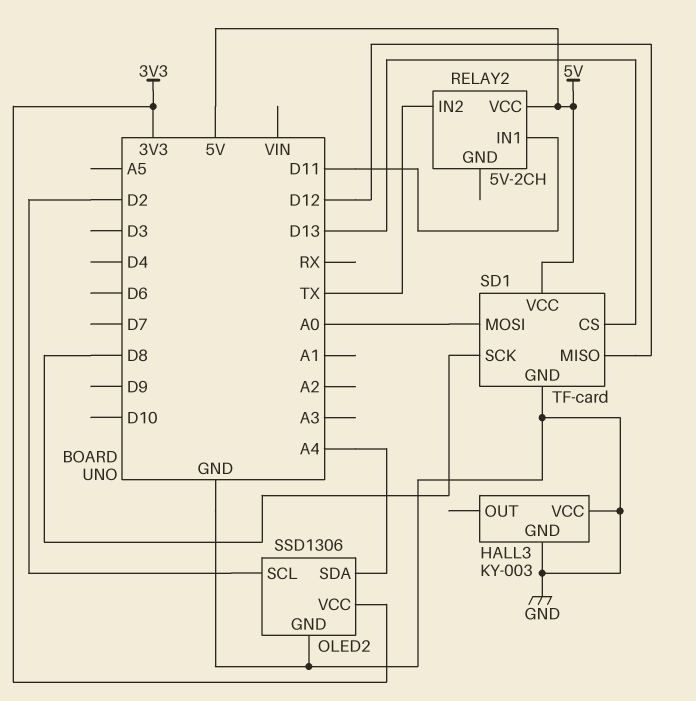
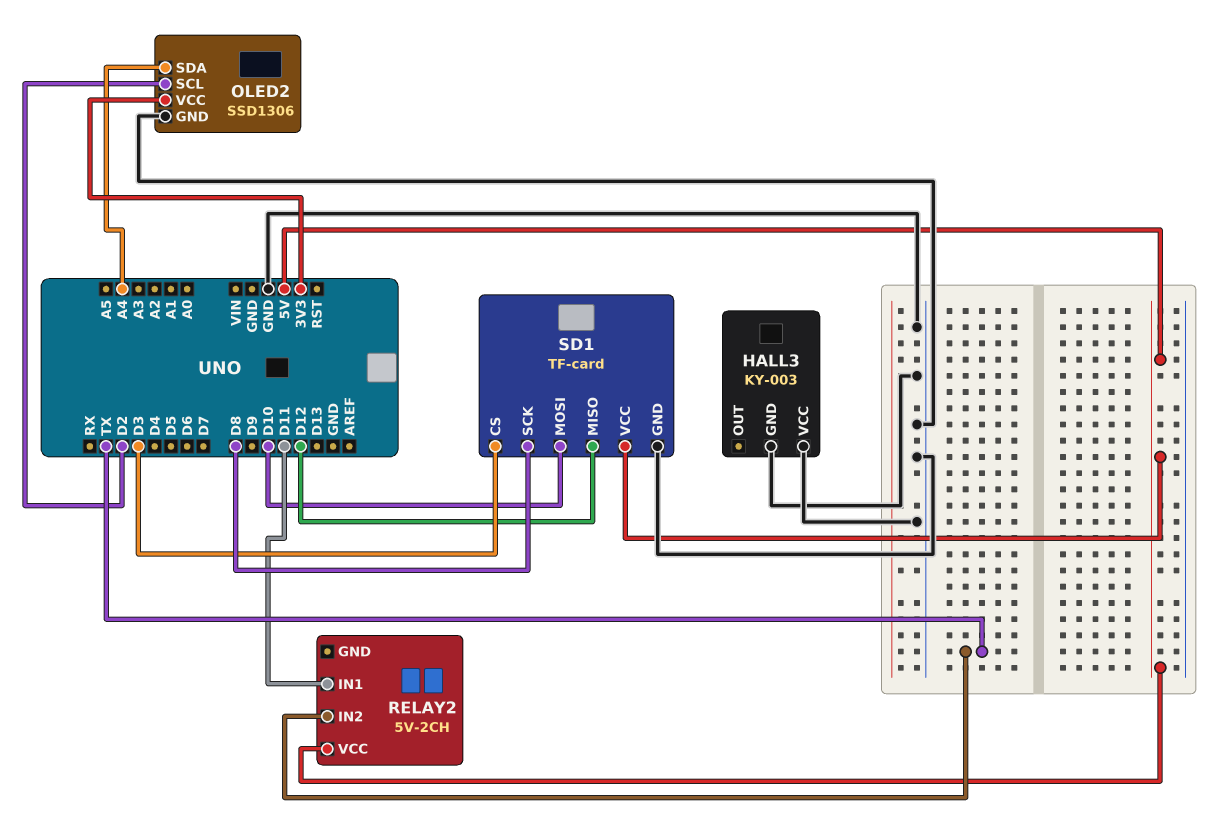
SD1 pin CS: D13 -> D3
SD1 pin MOSI: A0 -> D10

